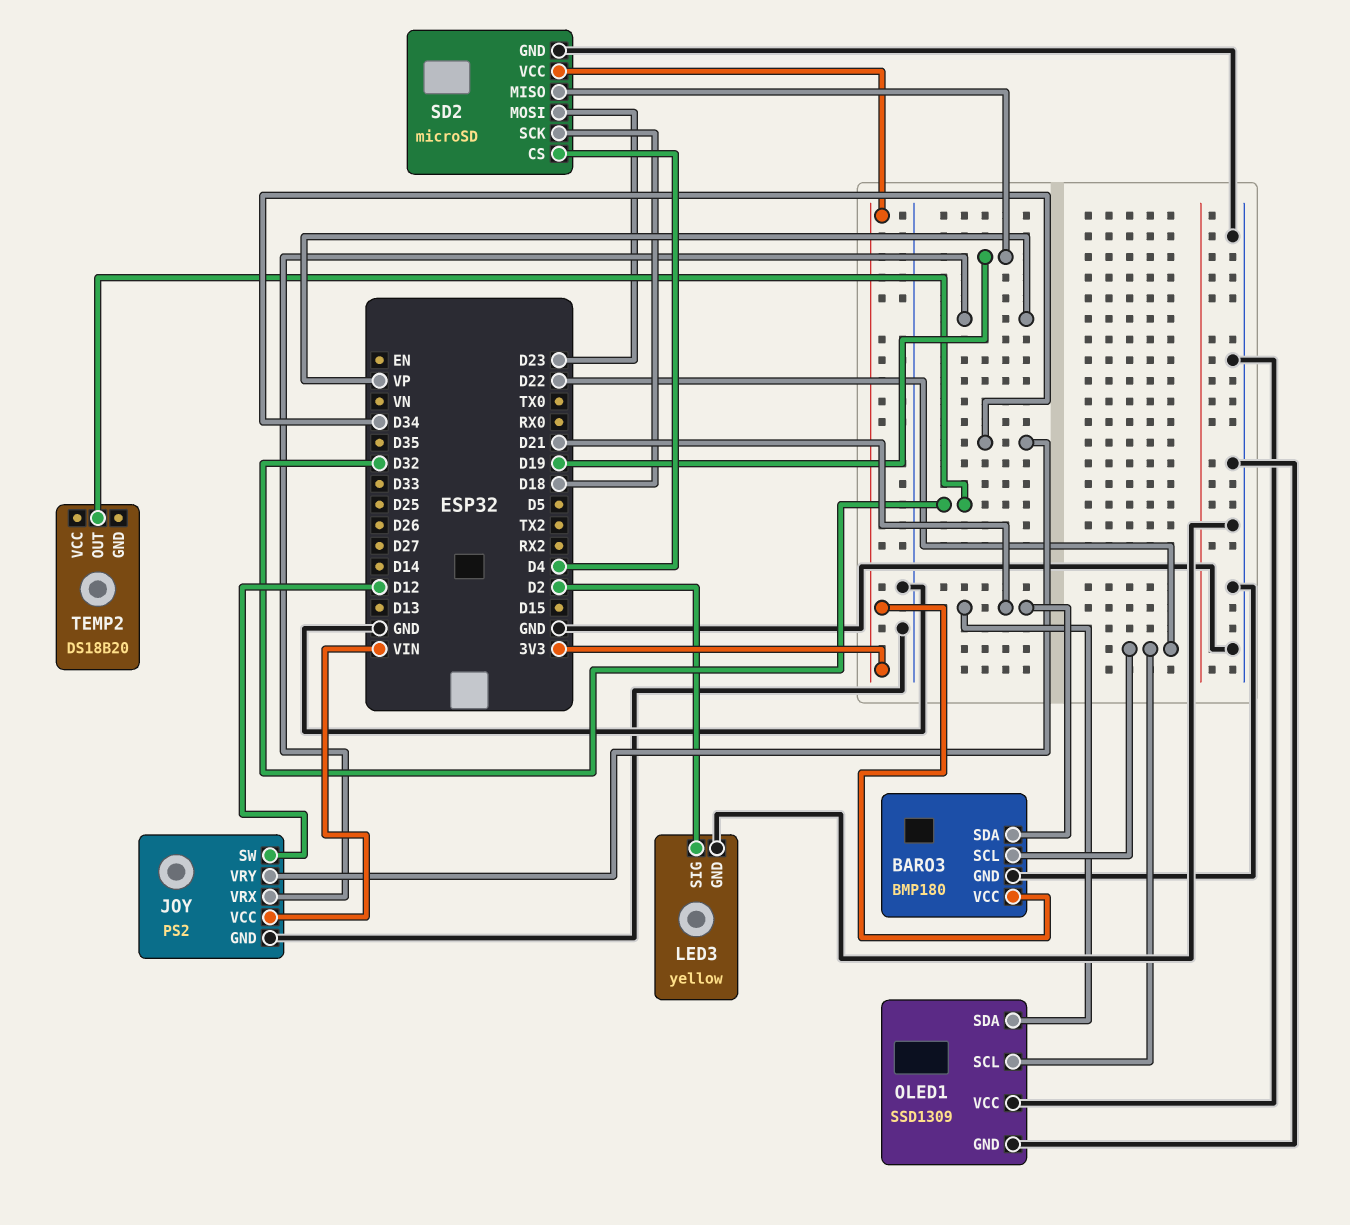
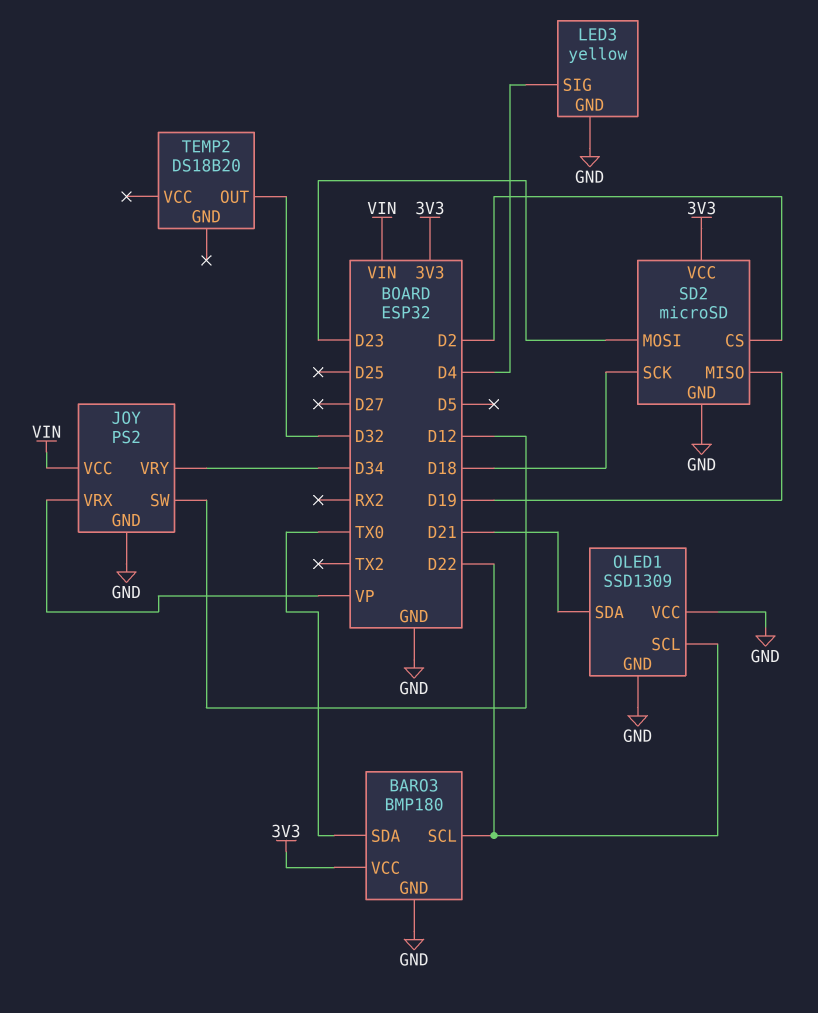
BARO3 pin SDA: D21 -> TX0
LED3 pin SIG: D2 -> D4
SD2 pin CS: D4 -> D2

